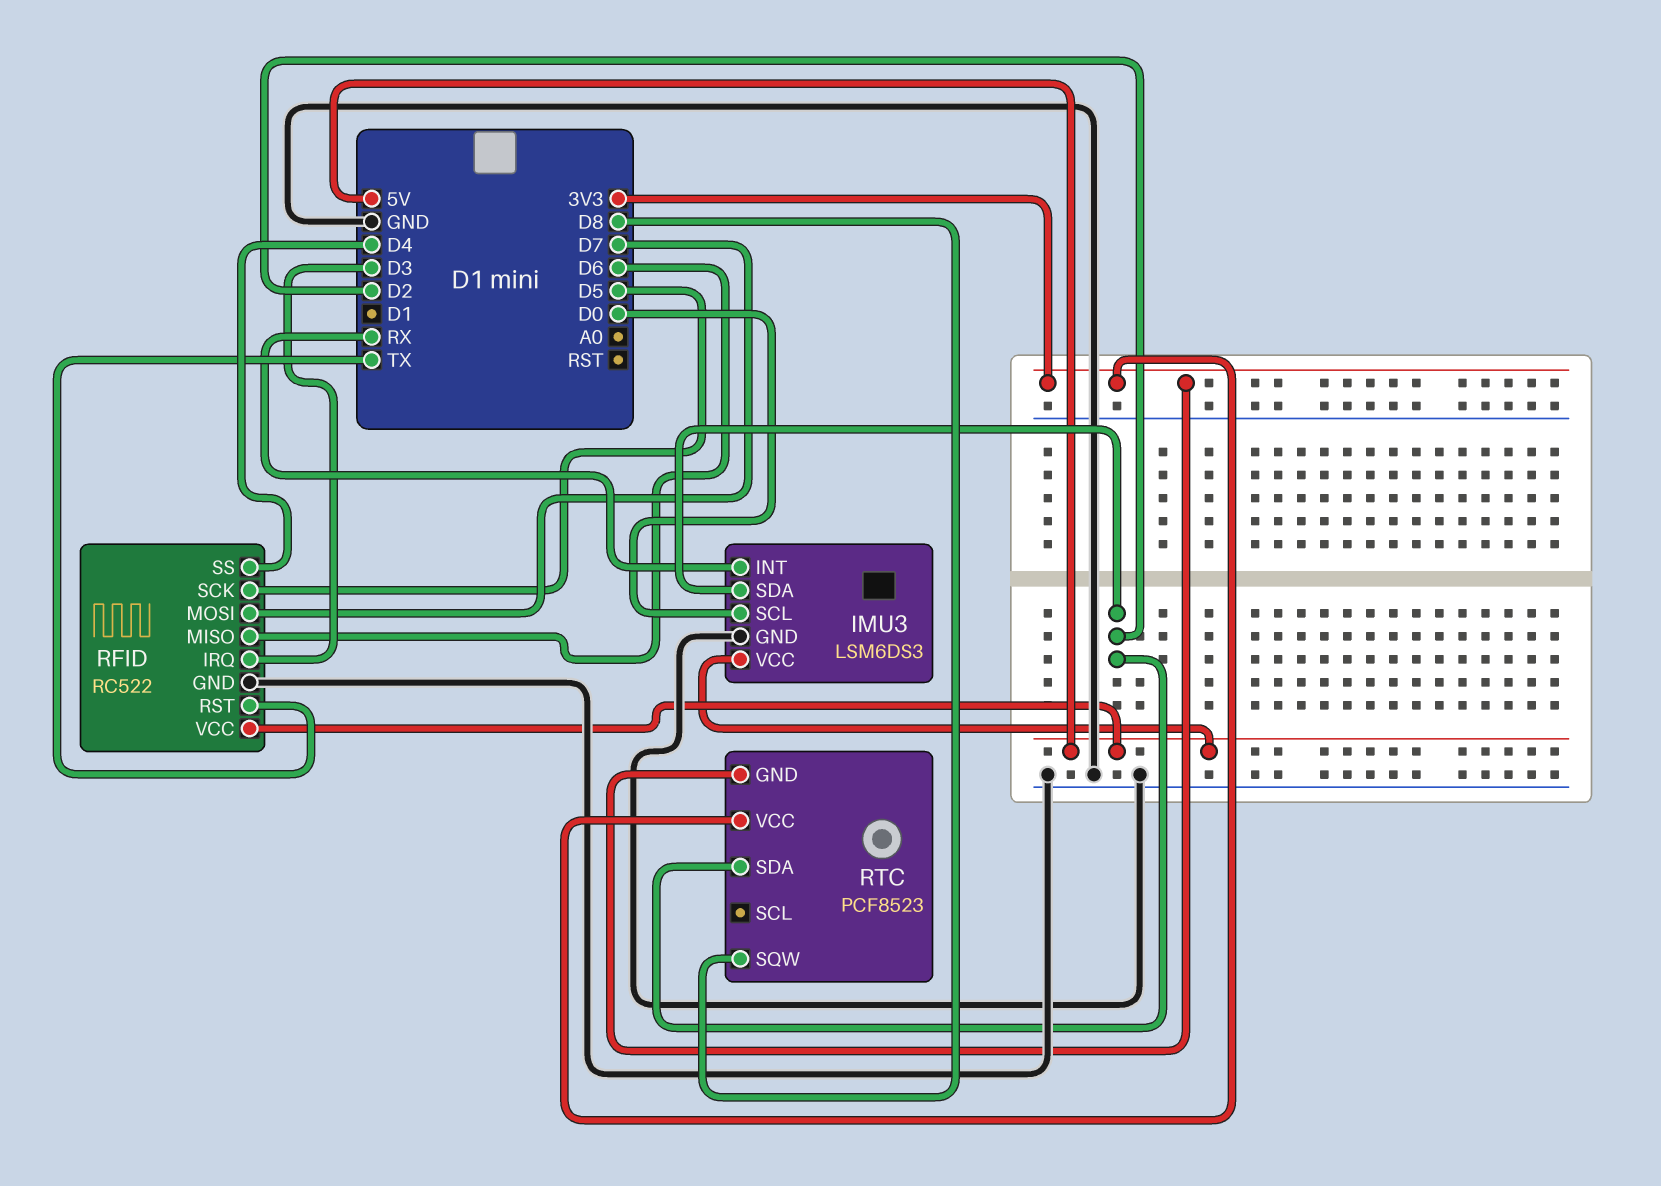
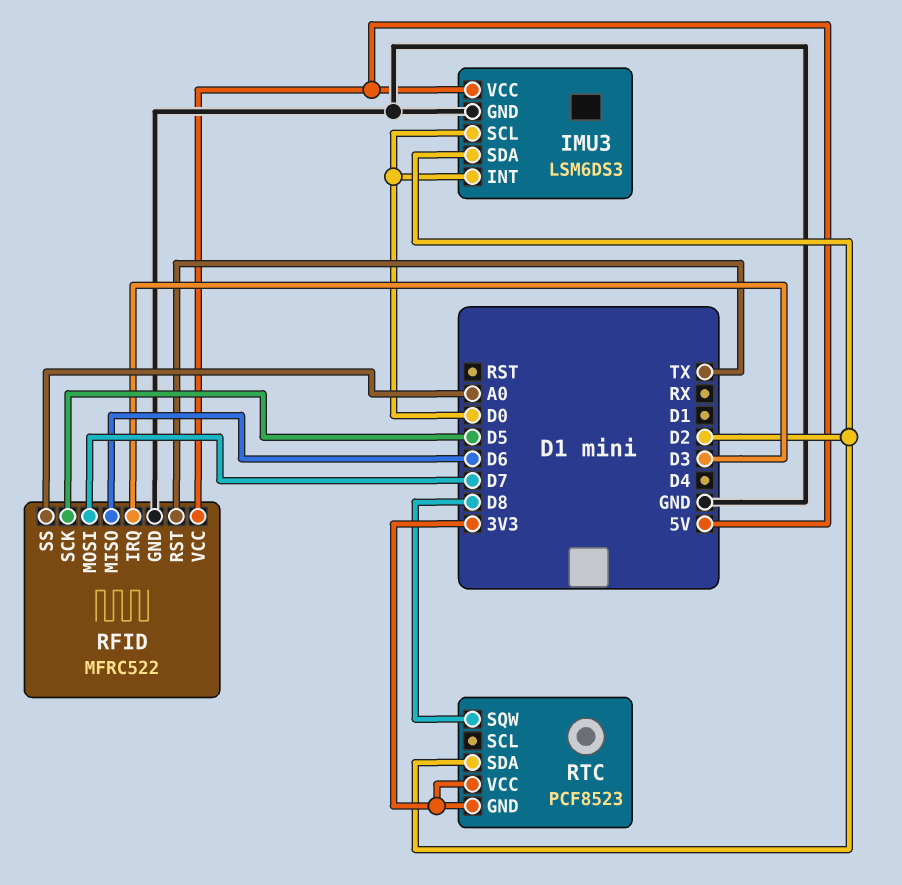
IMU3 pin INT: RX -> D0
RFID: RC522 -> MFRC522
RFID pin SS: D4 -> A0

